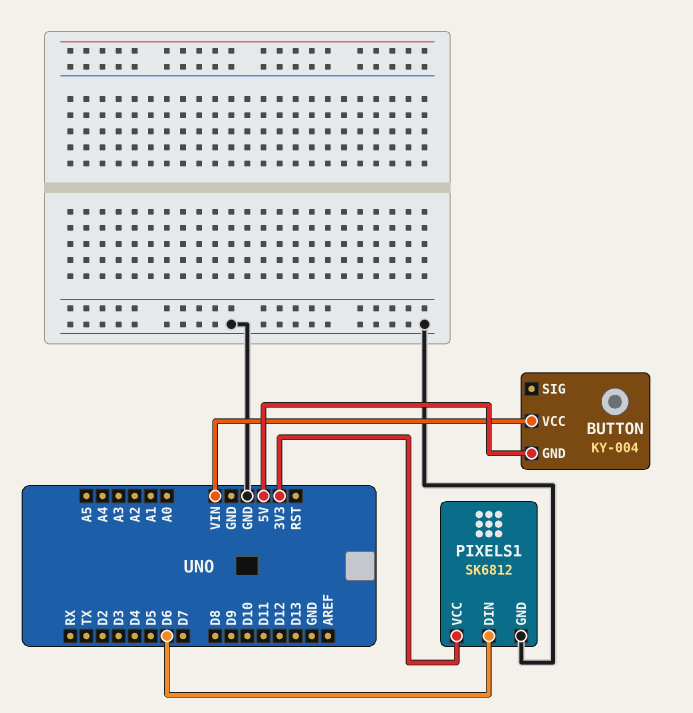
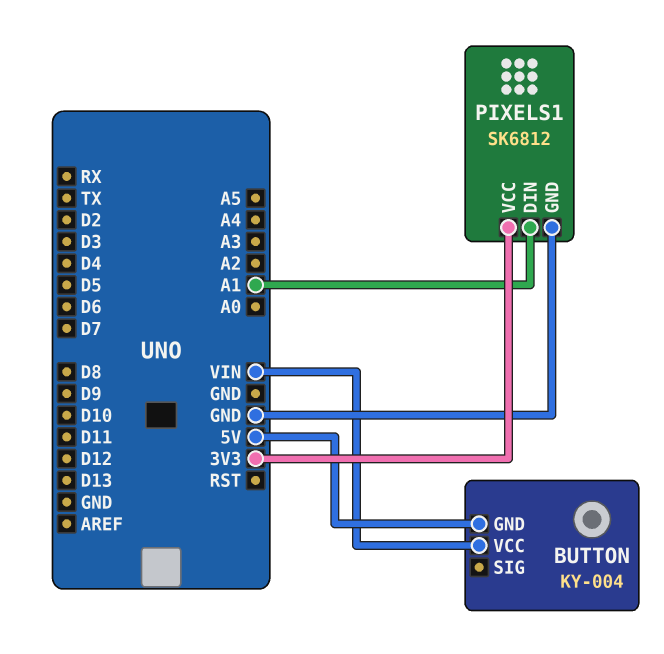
PIXELS1 pin DIN: D6 -> A1

